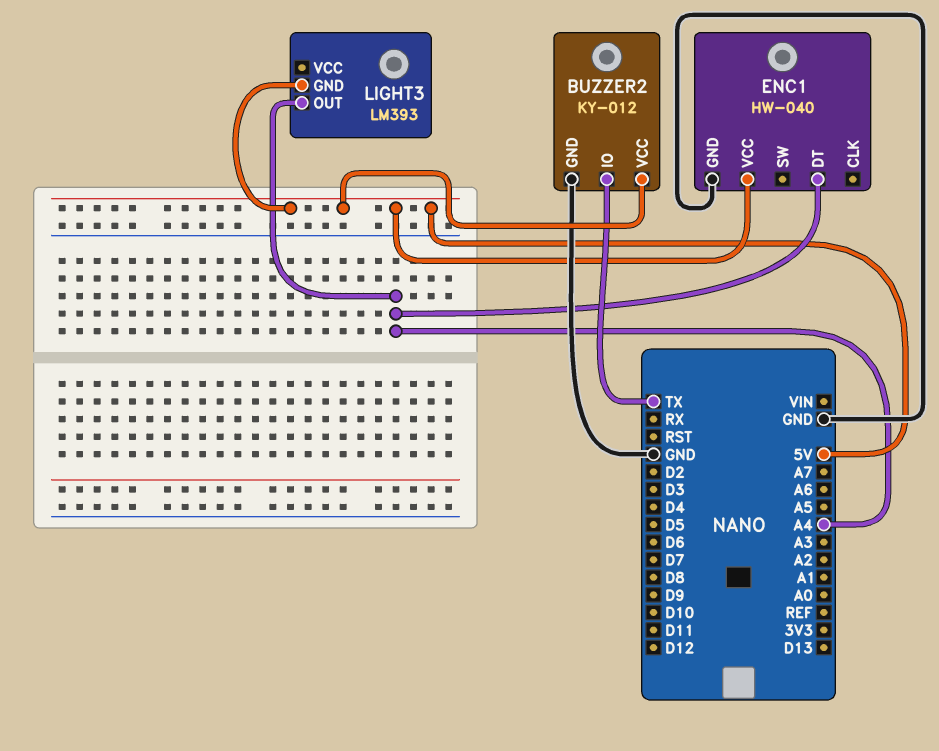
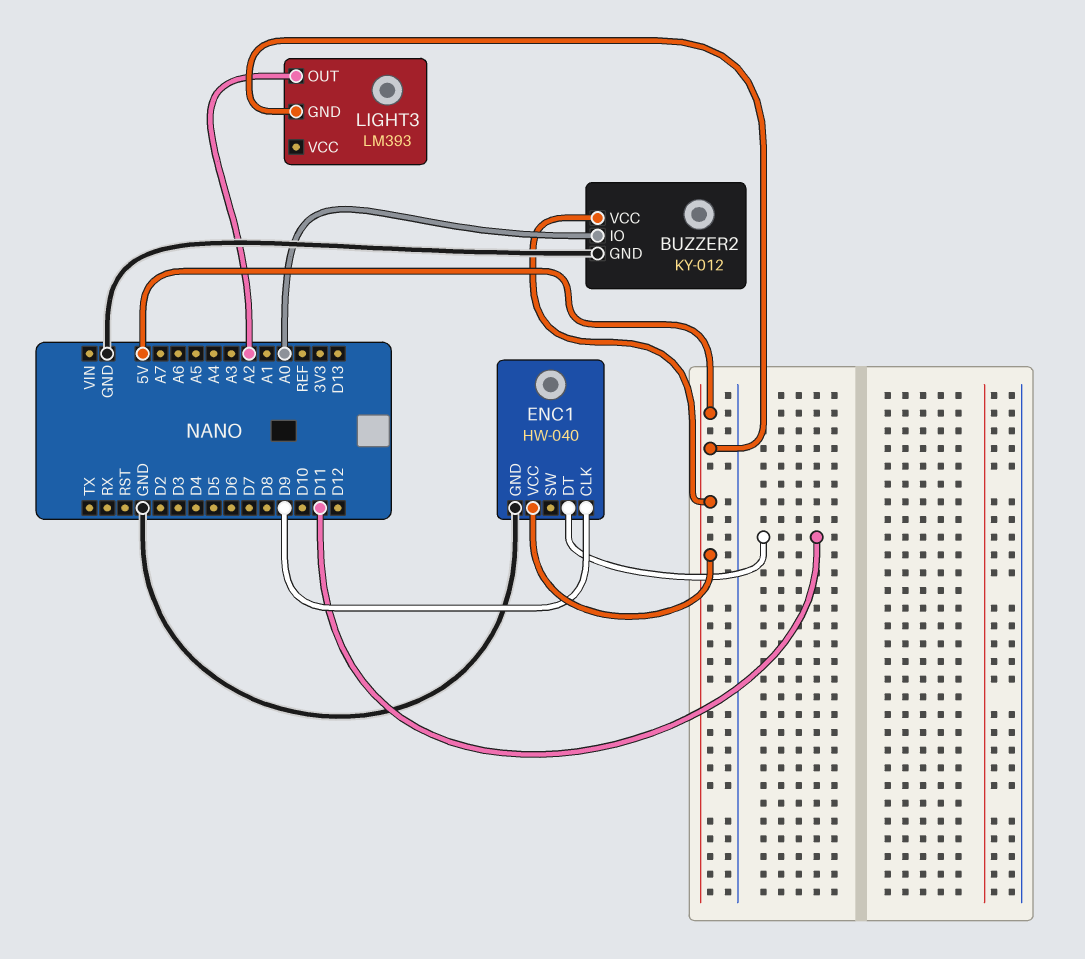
BUZZER2 pin IO: TX -> A0
ENC1 pin CLK: none -> D9
ENC1 pin DT: A4 -> D11
LIGHT3 pin OUT: A4 -> A2

